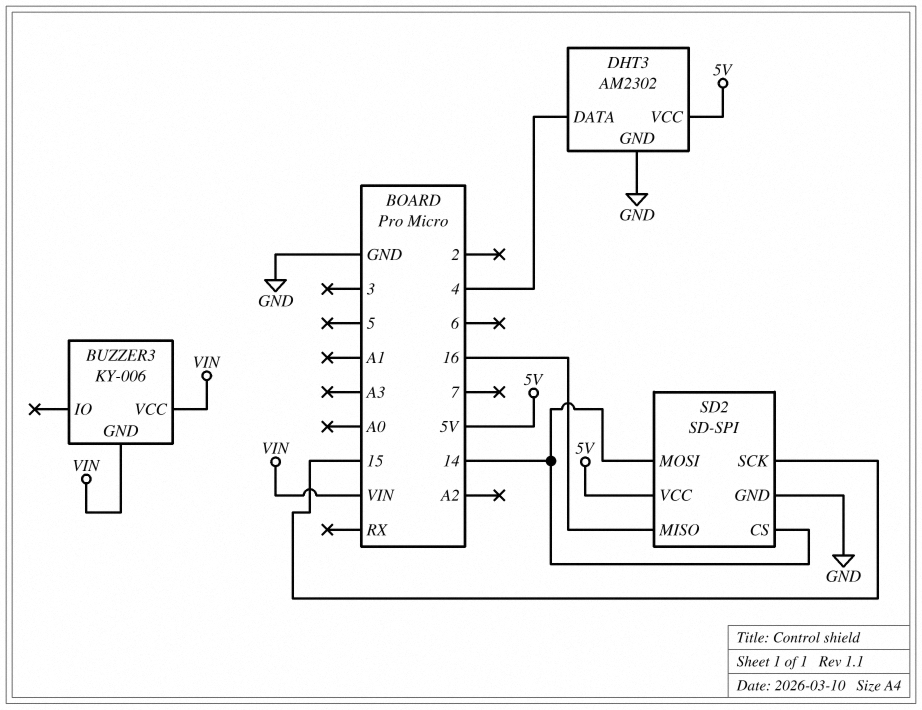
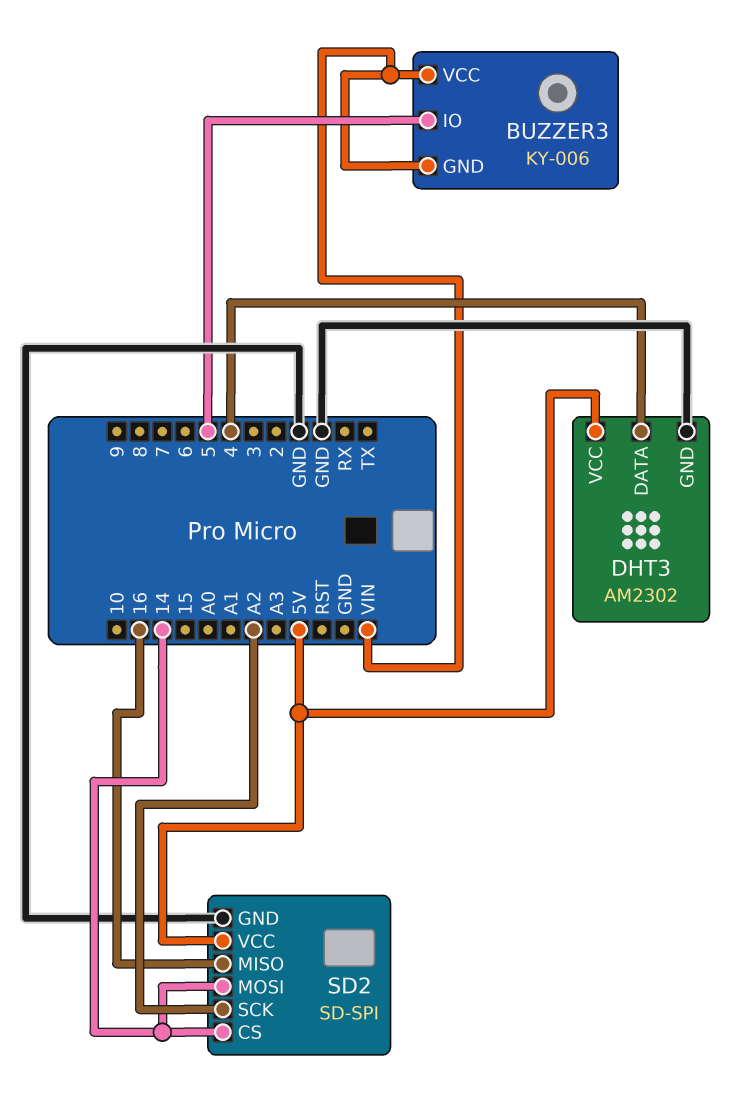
BUZZER3 pin IO: none -> 5
SD2 pin SCK: 15 -> A2

